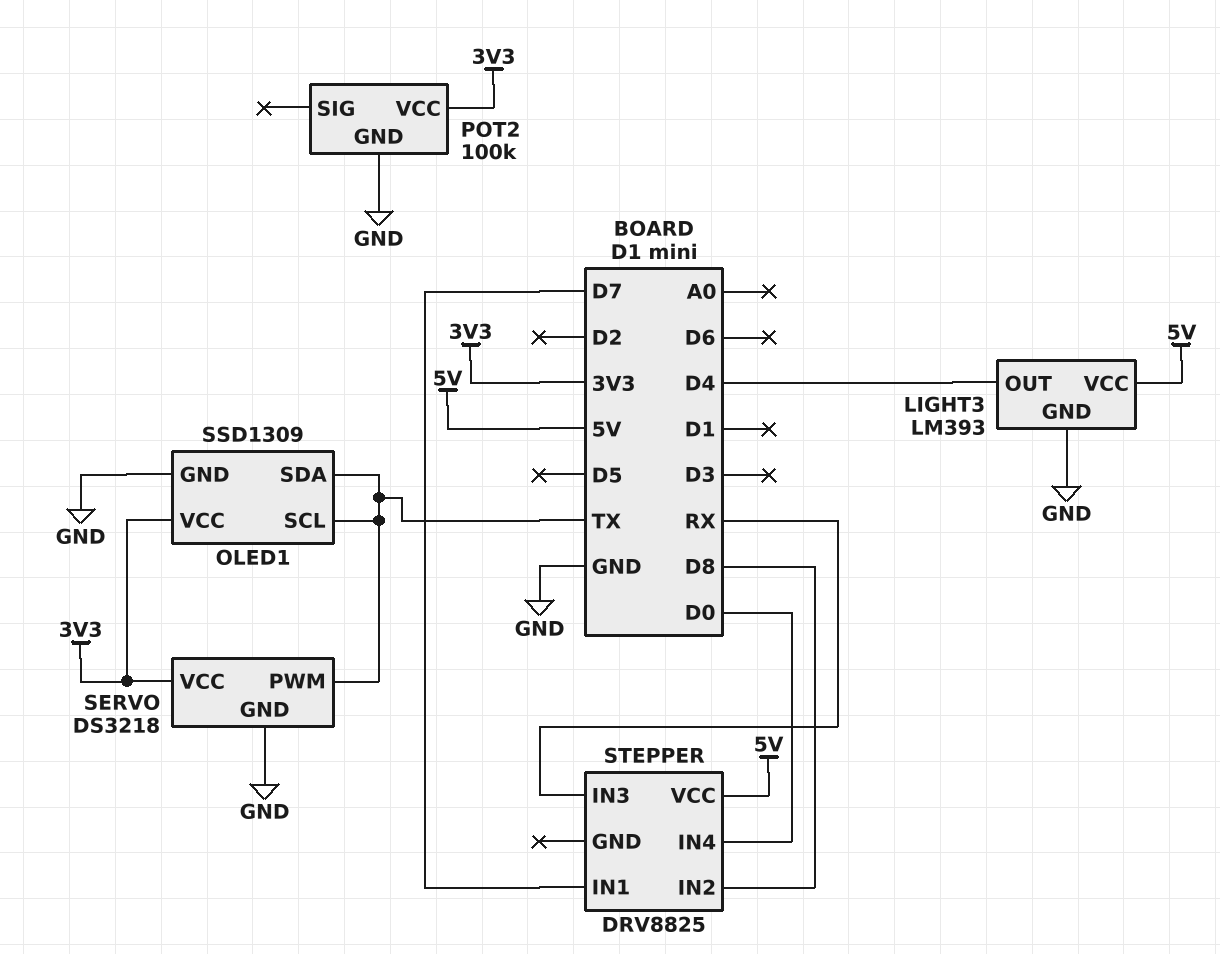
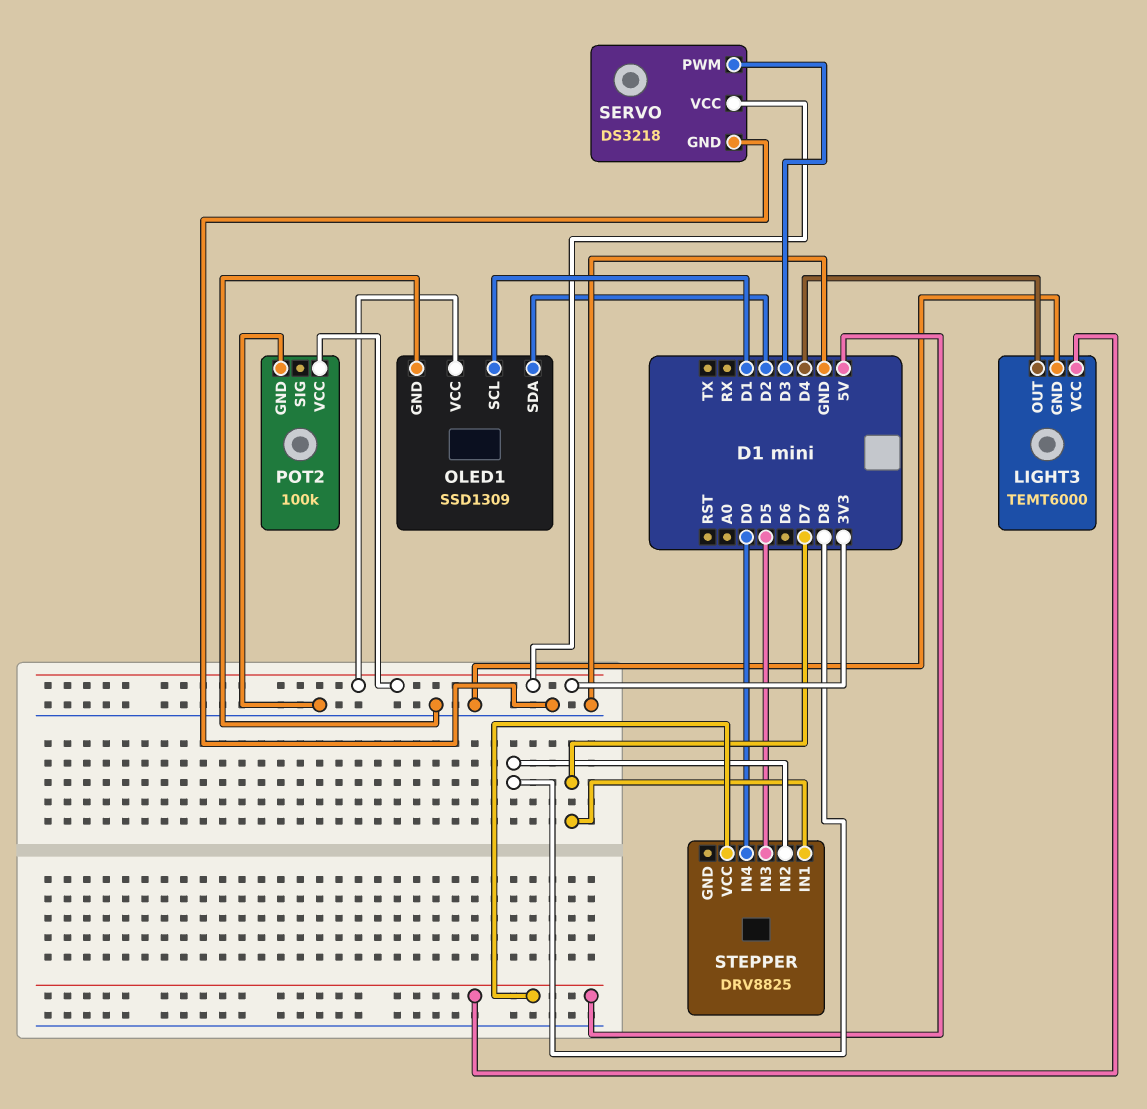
LIGHT3: LM393 -> TEMT6000
OLED1 pin SCL: TX -> D1
OLED1 pin SDA: TX -> D2
SERVO pin PWM: TX -> D3
STEPPER pin IN3: RX -> D5

